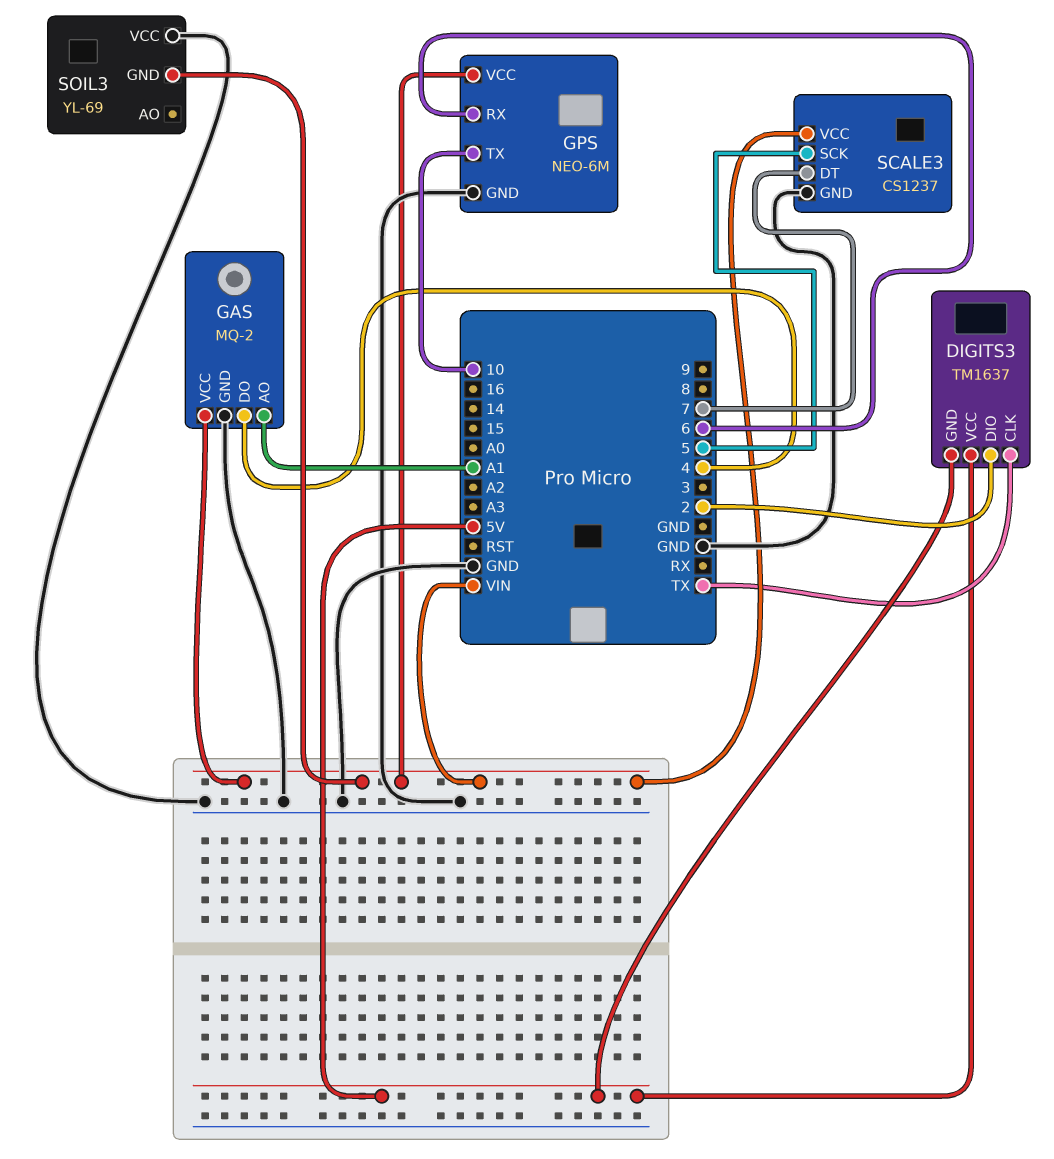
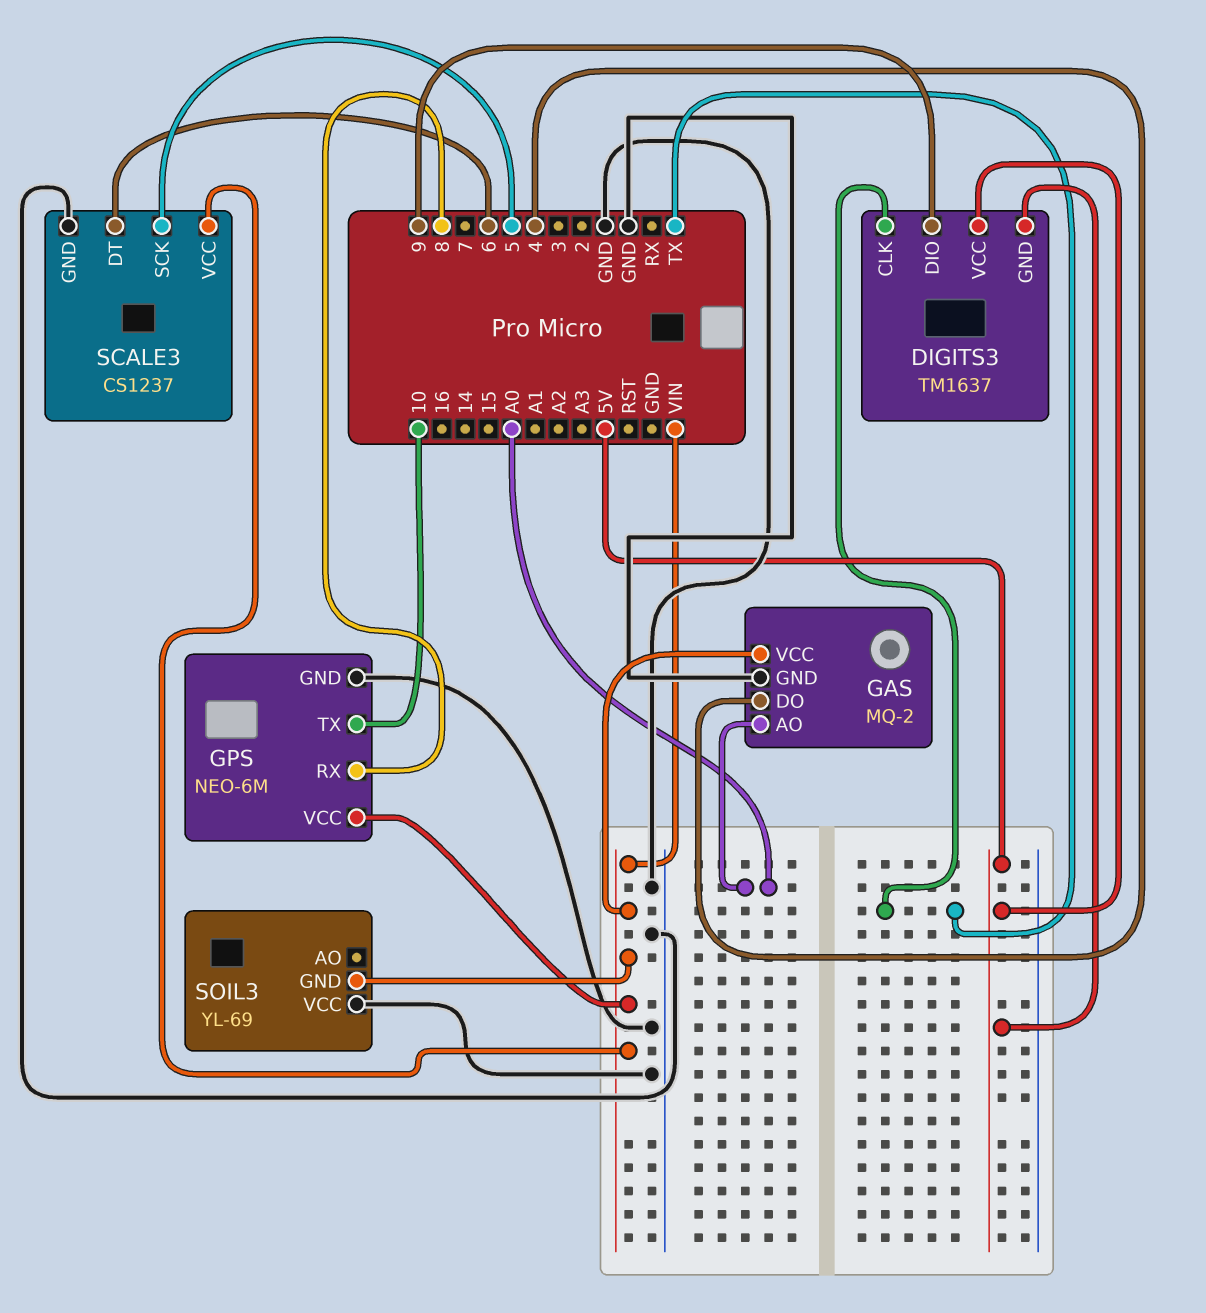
DIGITS3 pin DIO: 2 -> 9
GAS pin AO: A1 -> A0
GPS pin RX: 6 -> 8
SCALE3 pin DT: 7 -> 6

